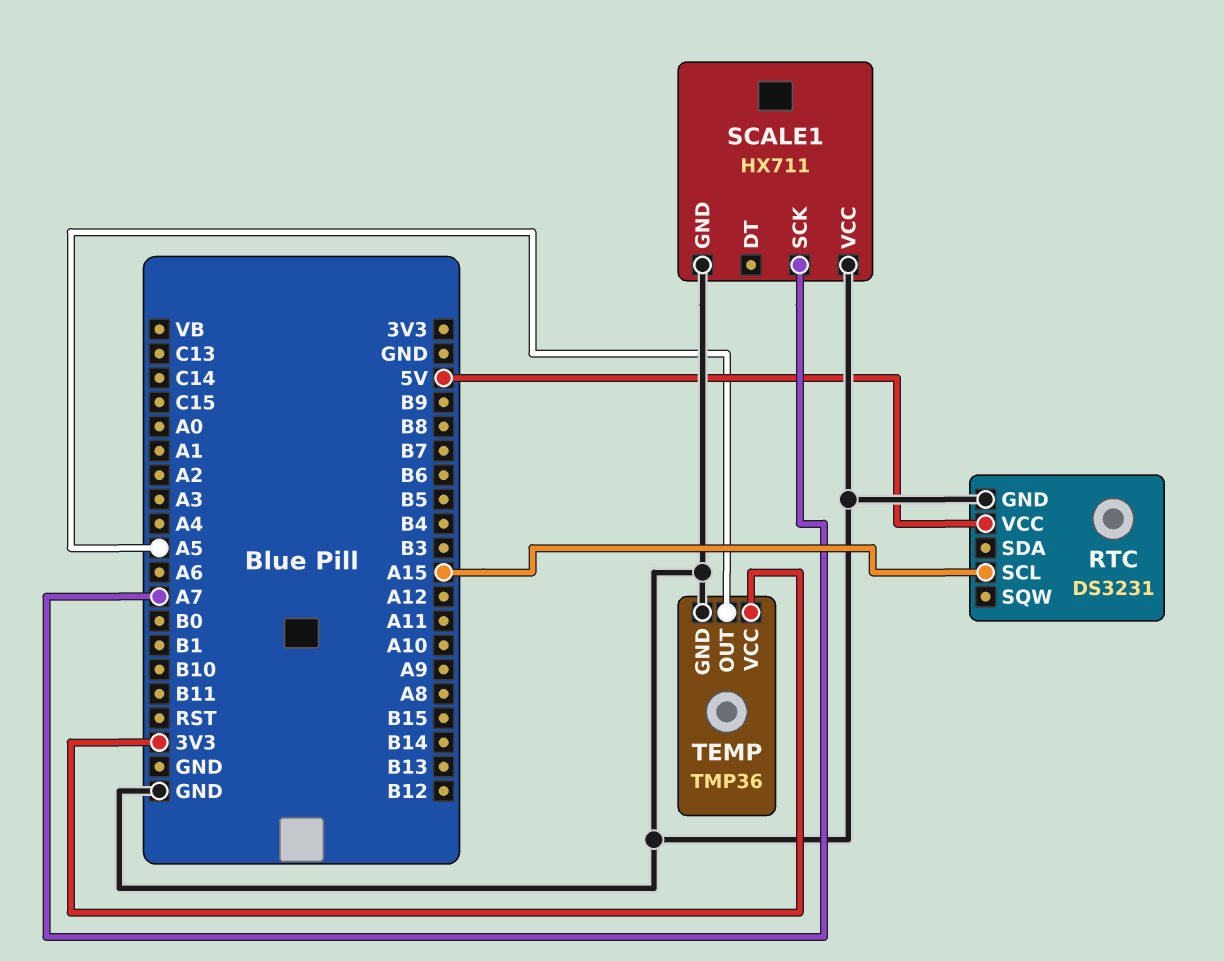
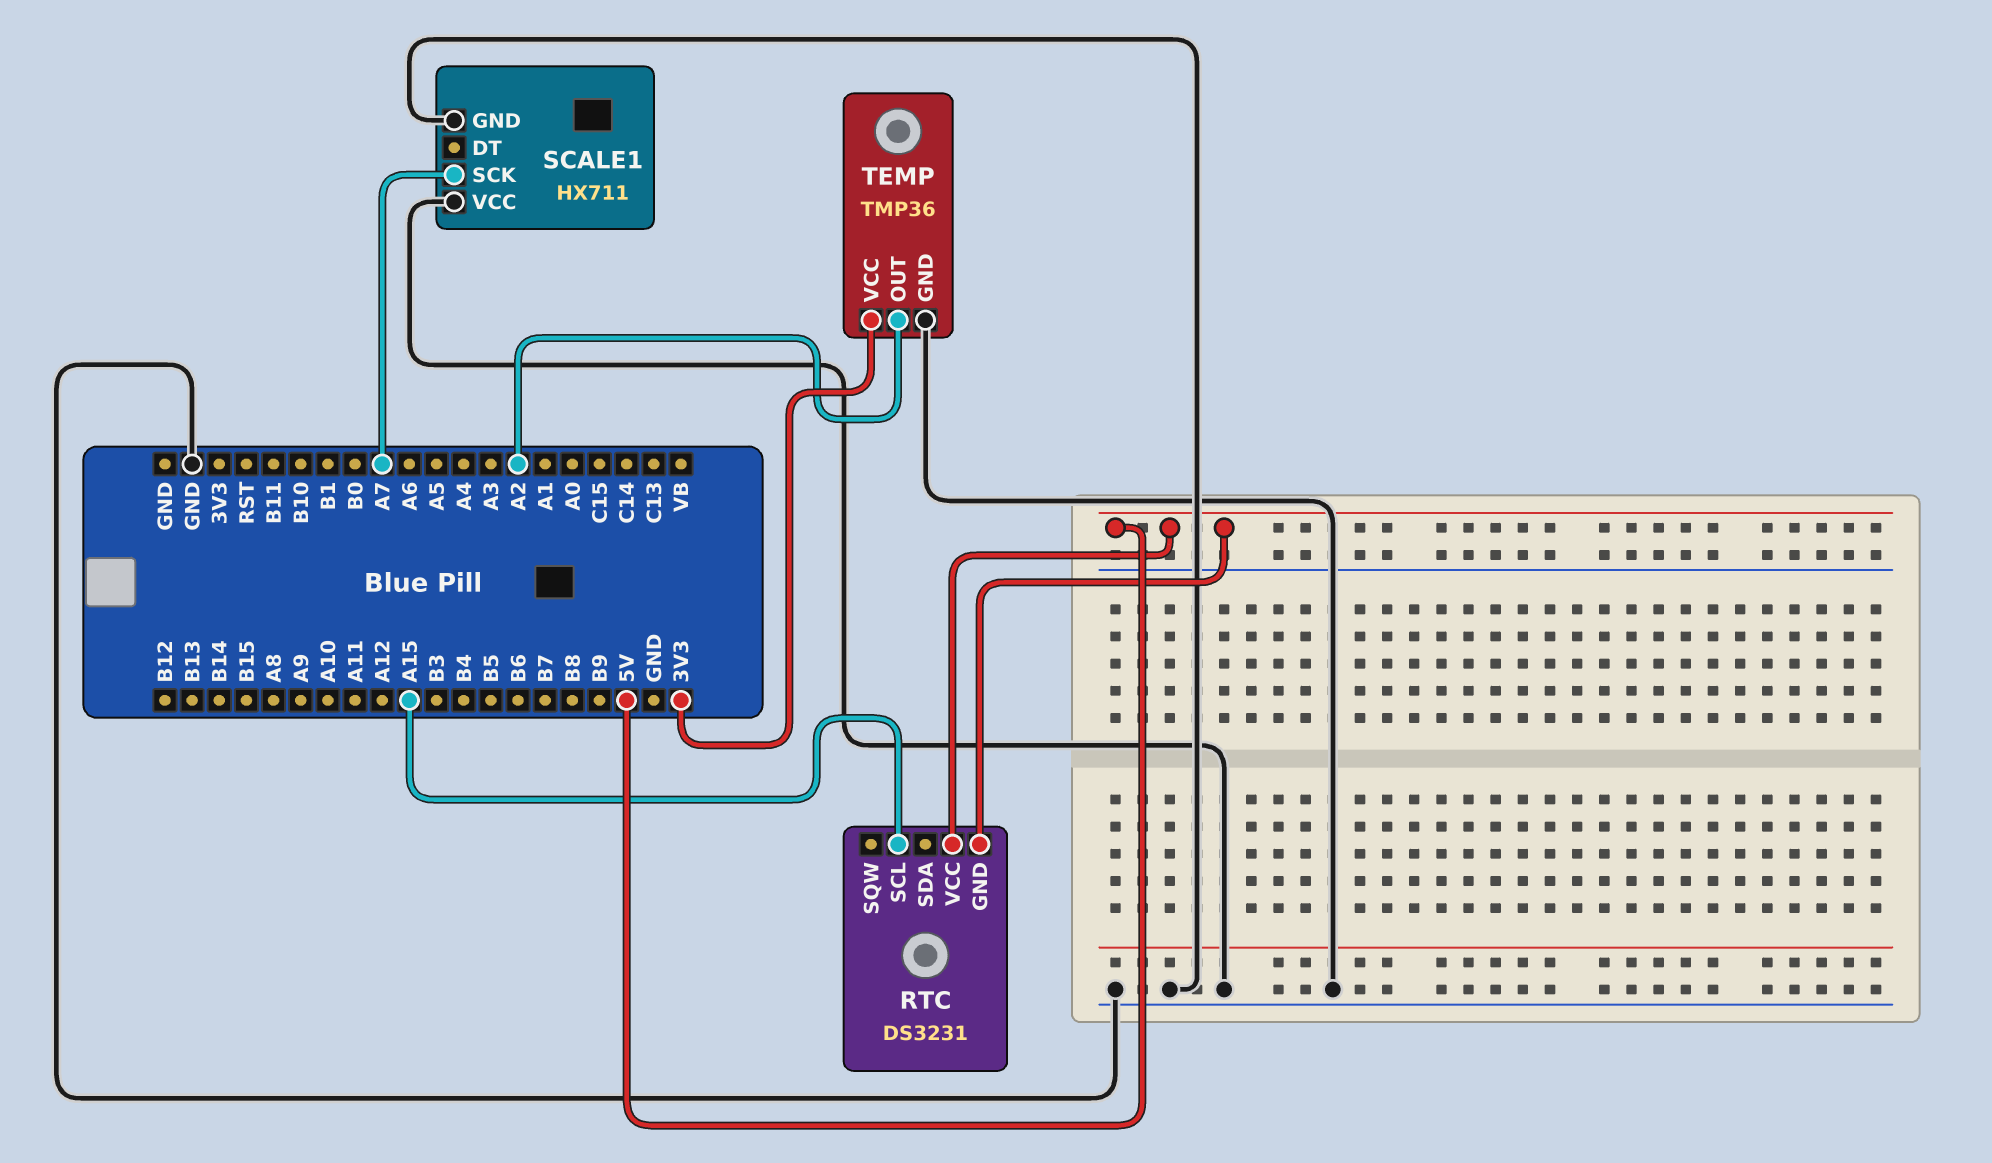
RTC pin GND: GND -> 5V
TEMP pin OUT: A5 -> A2

